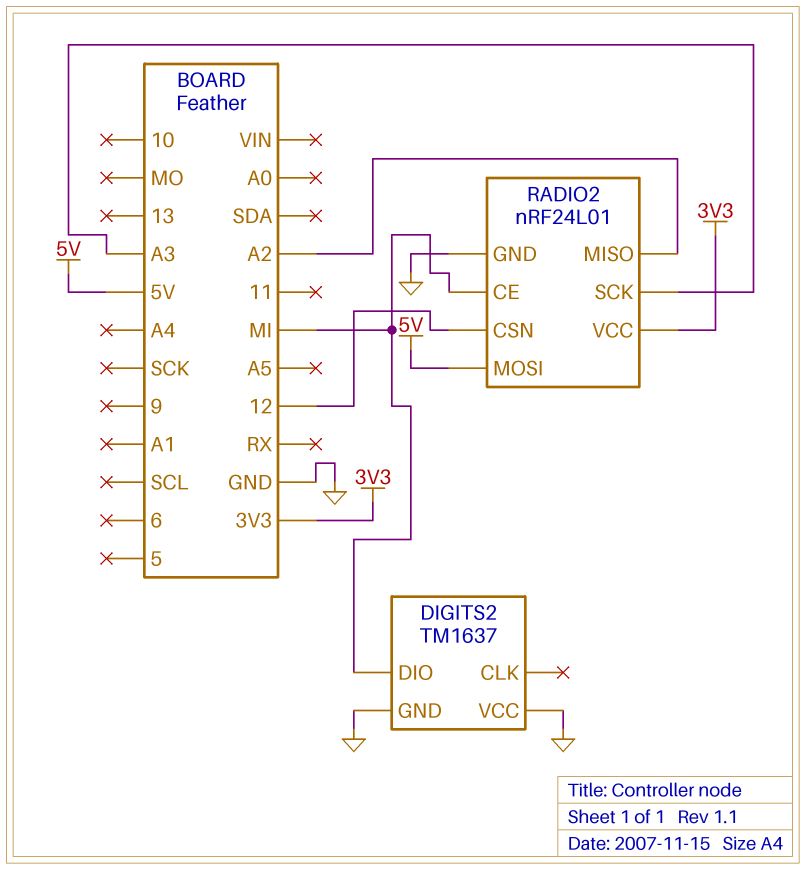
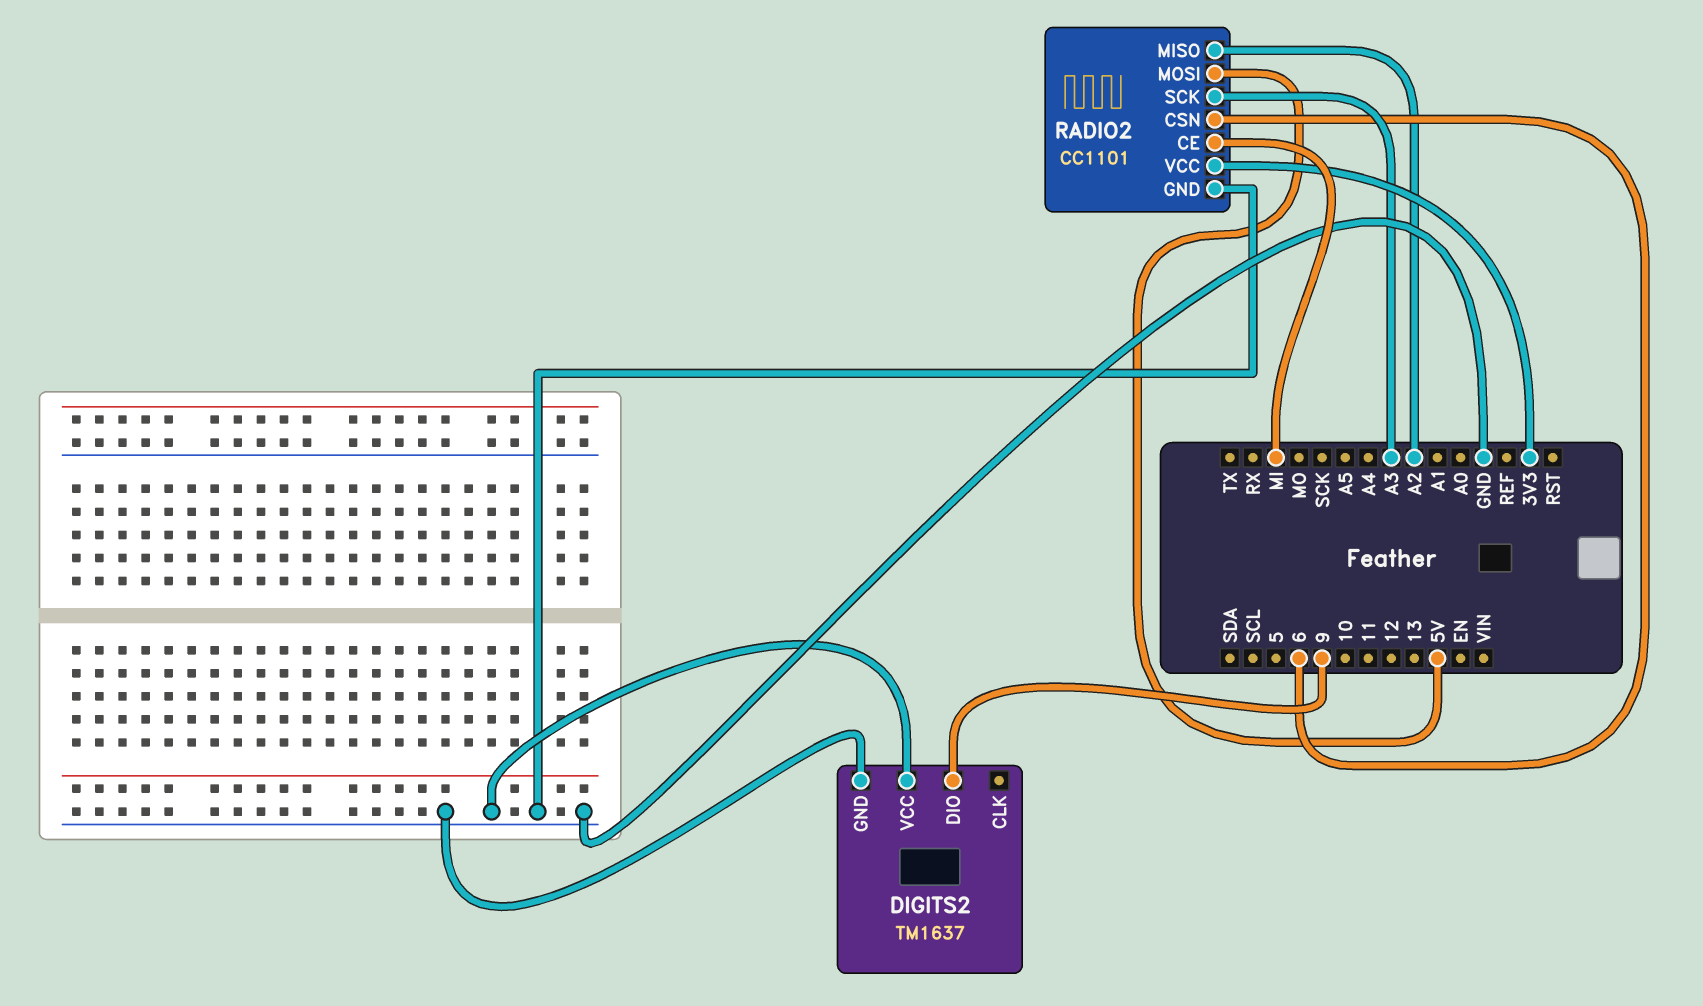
DIGITS2 pin DIO: MI -> 9
RADIO2: nRF24L01 -> CC1101
RADIO2 pin CSN: 12 -> 6

